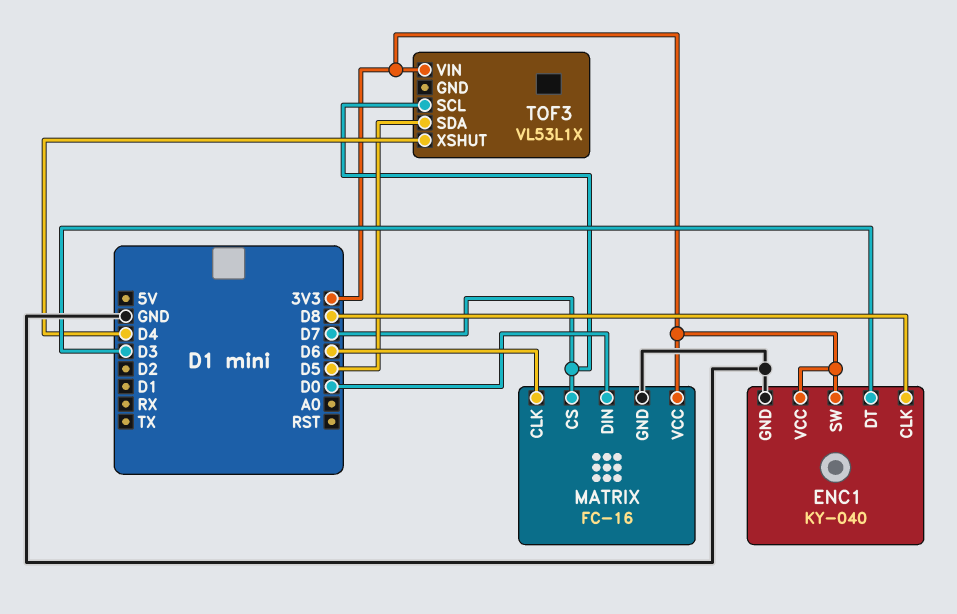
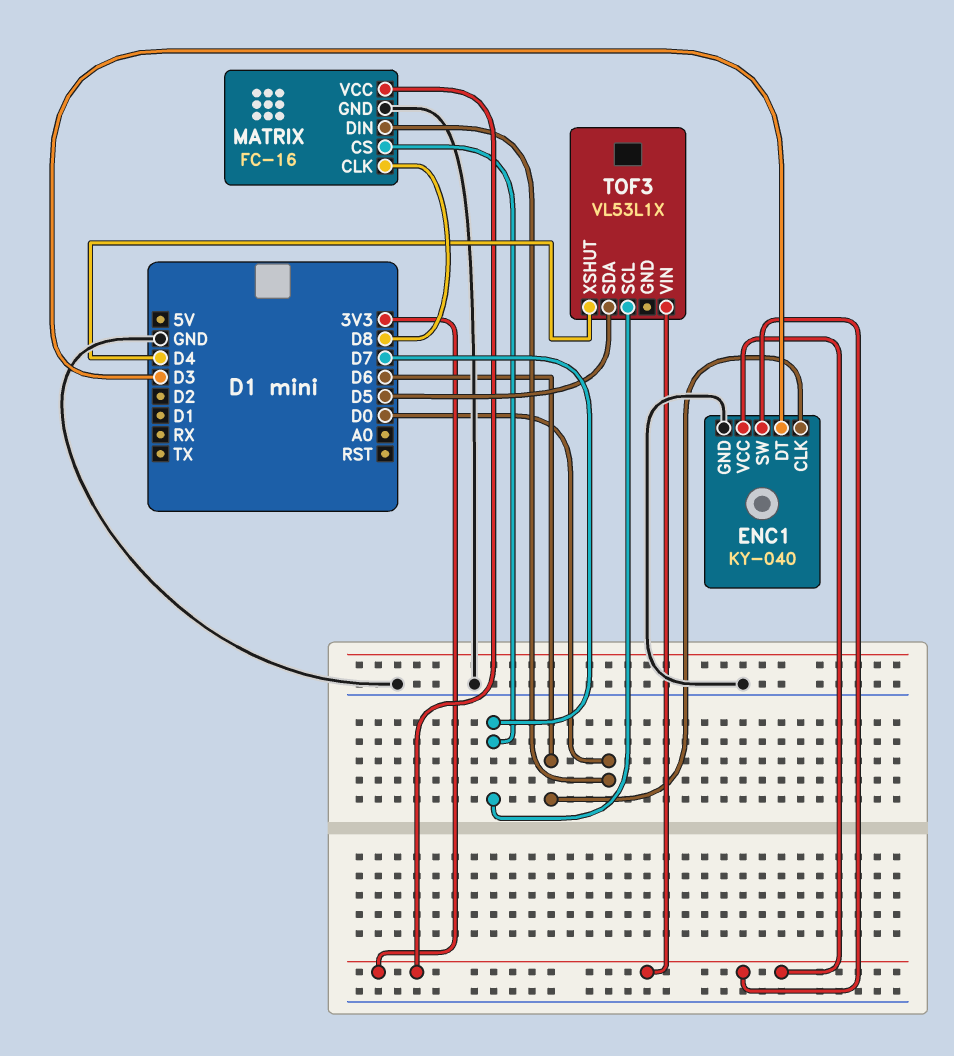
ENC1 pin CLK: D8 -> D6
MATRIX pin CLK: D6 -> D8

